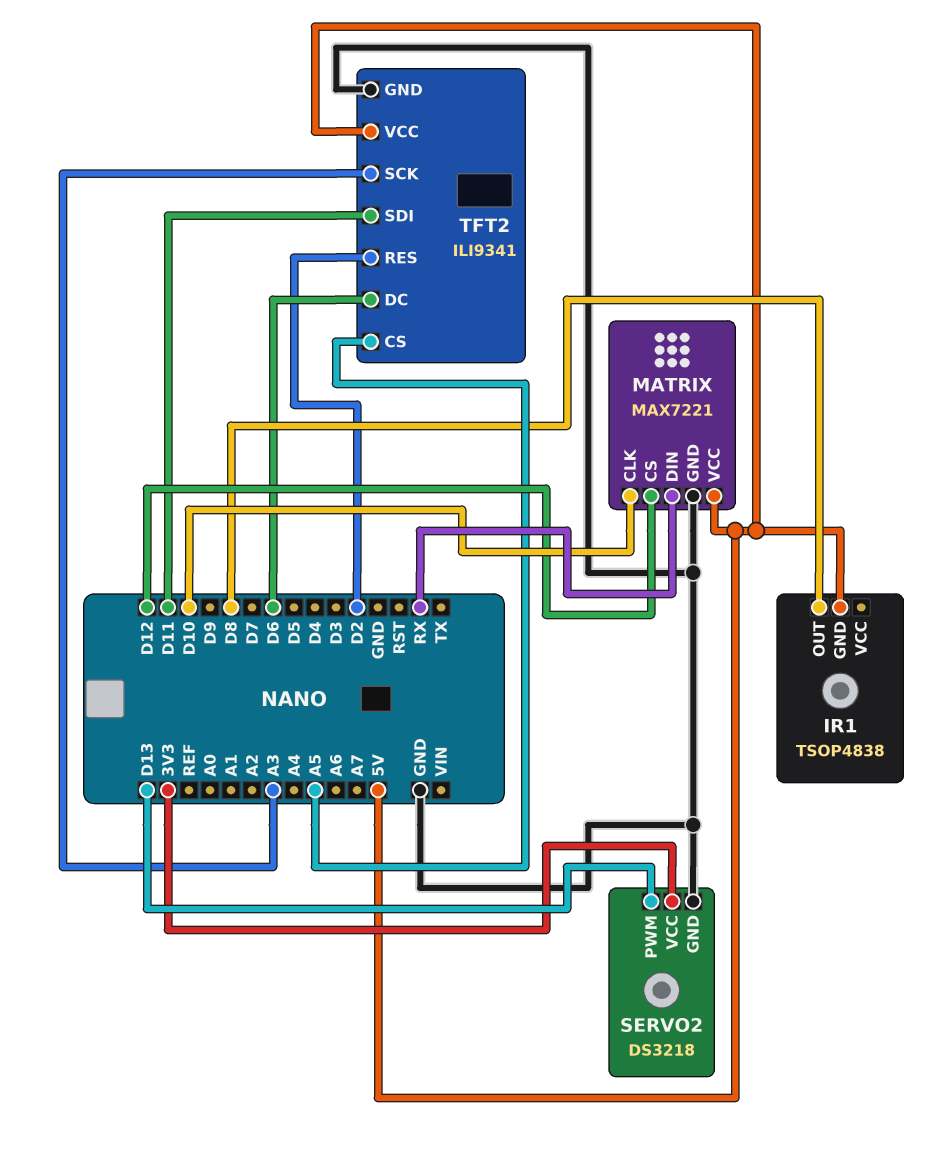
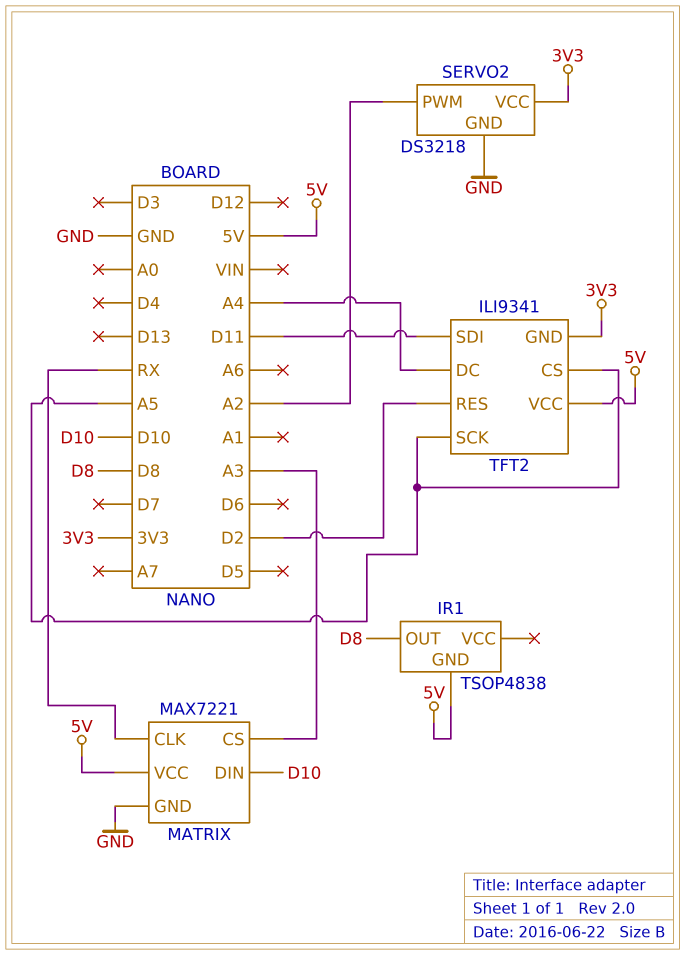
MATRIX pin CLK: D10 -> RX
MATRIX pin CS: D12 -> A3
MATRIX pin DIN: RX -> D10
SERVO2 pin PWM: D13 -> A2
TFT2 pin DC: D6 -> A4
TFT2 pin GND: GND -> 3V3
TFT2 pin SCK: A3 -> A5

